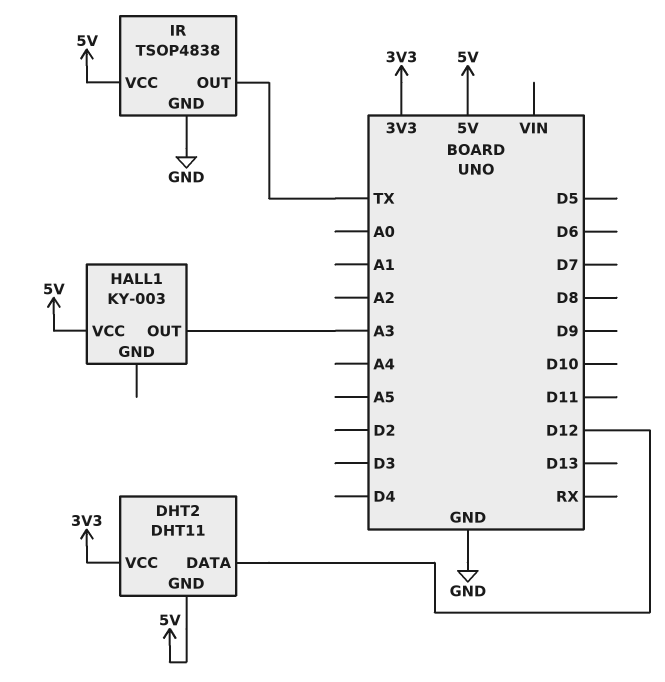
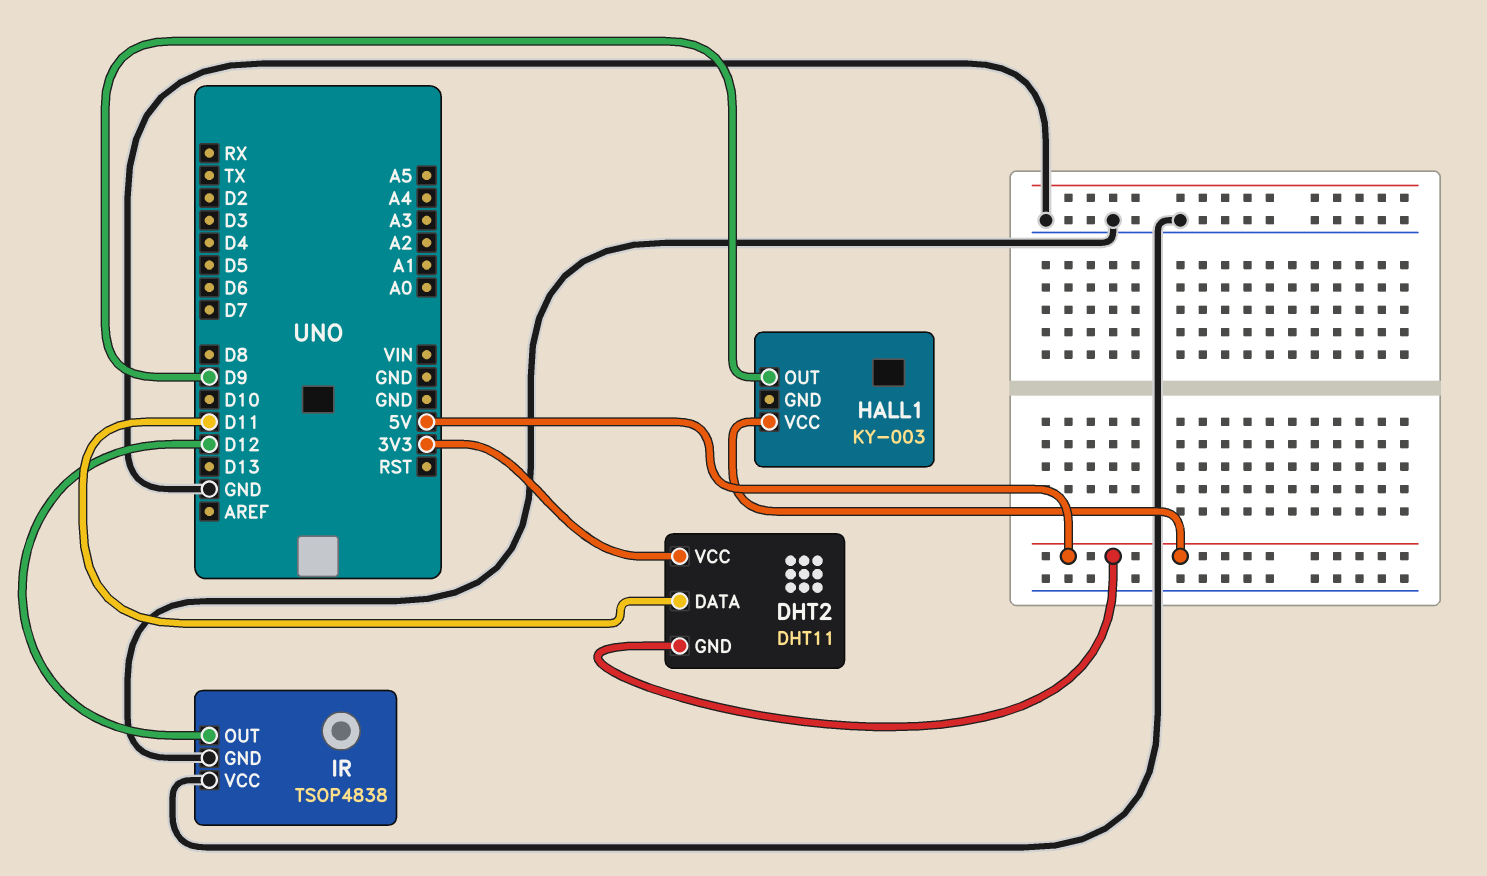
DHT2 pin DATA: D12 -> D11
HALL1 pin OUT: A3 -> D9
IR pin OUT: TX -> D12
IR pin VCC: 5V -> GND

